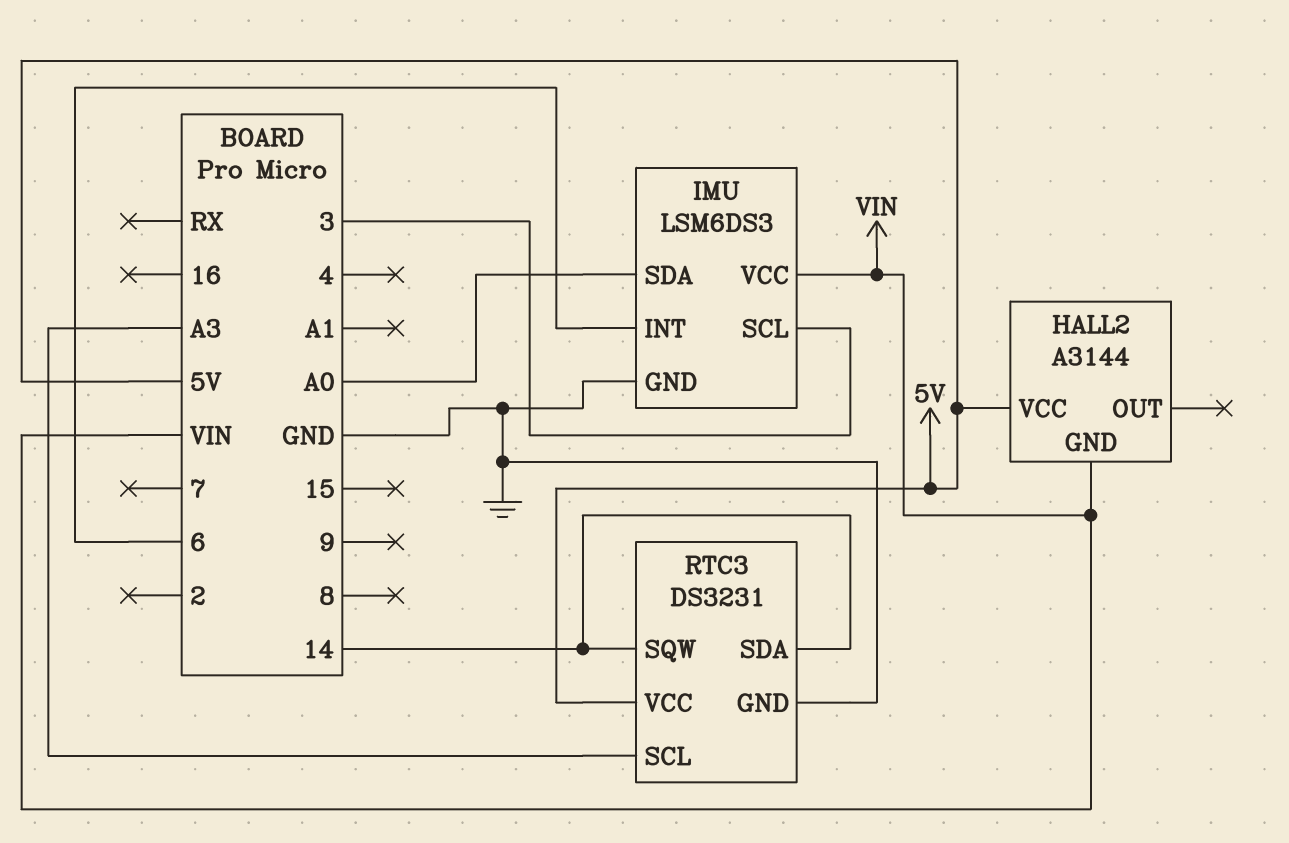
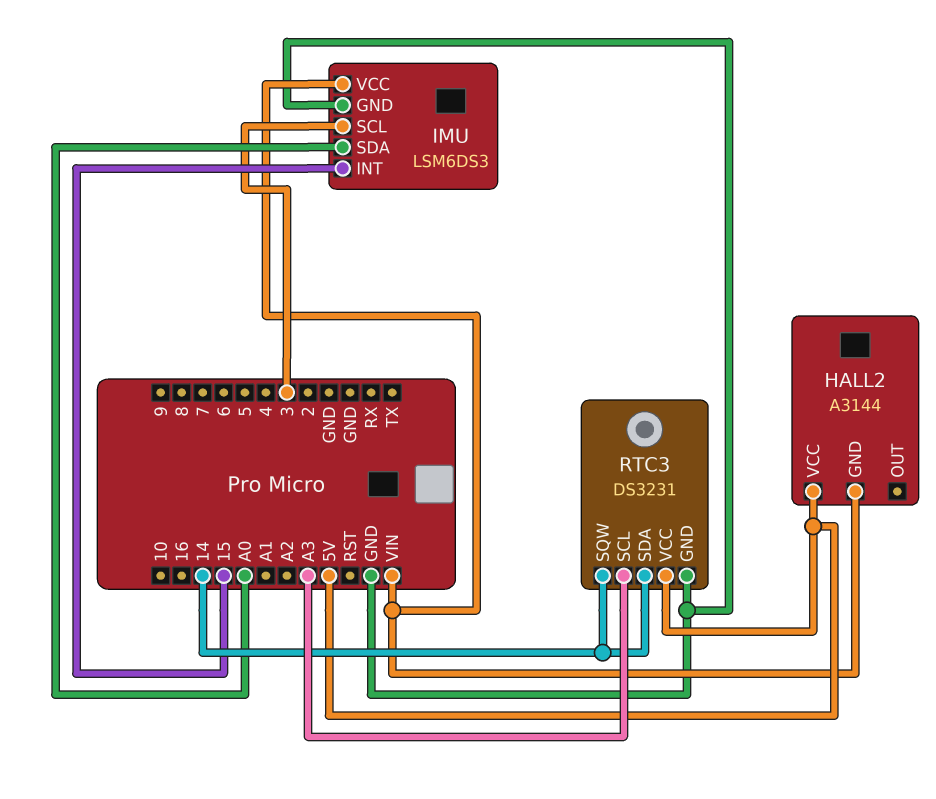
IMU pin INT: 6 -> 15

